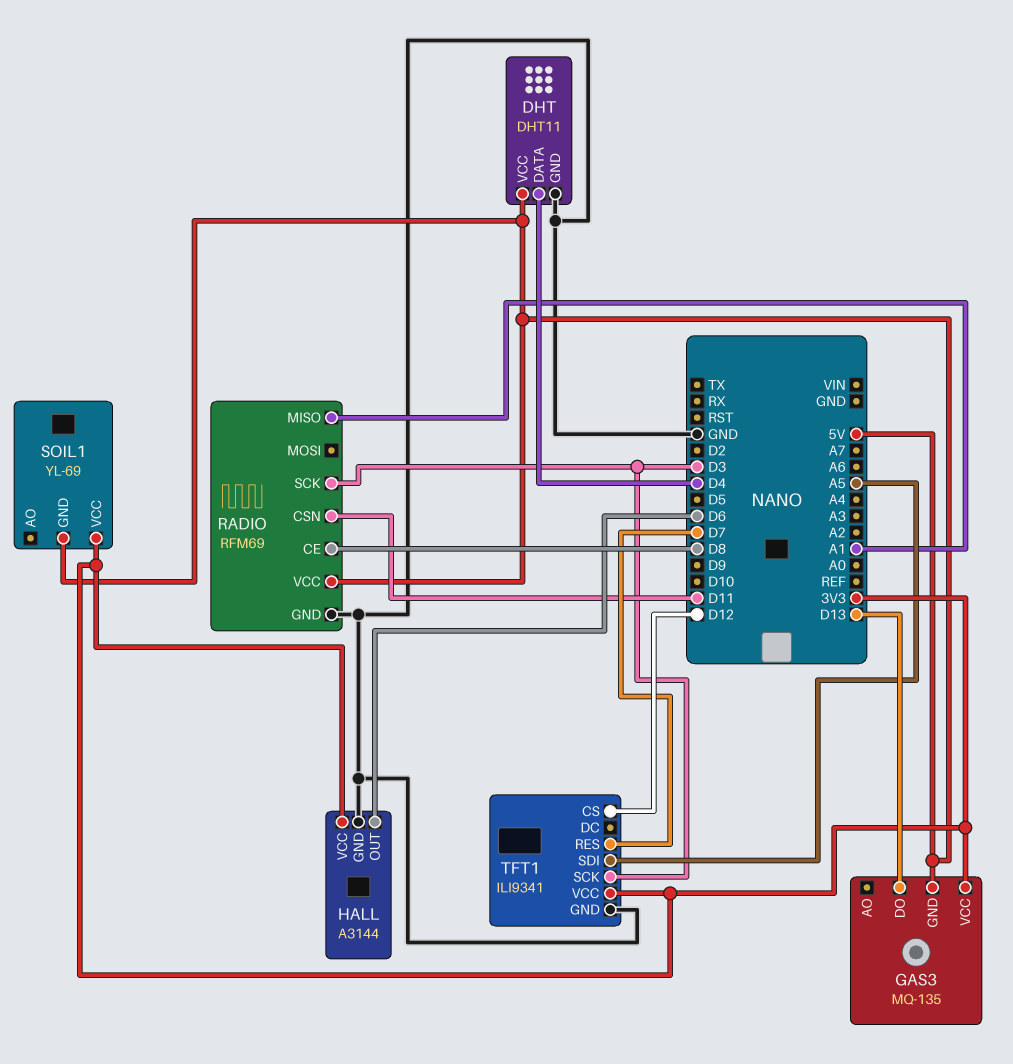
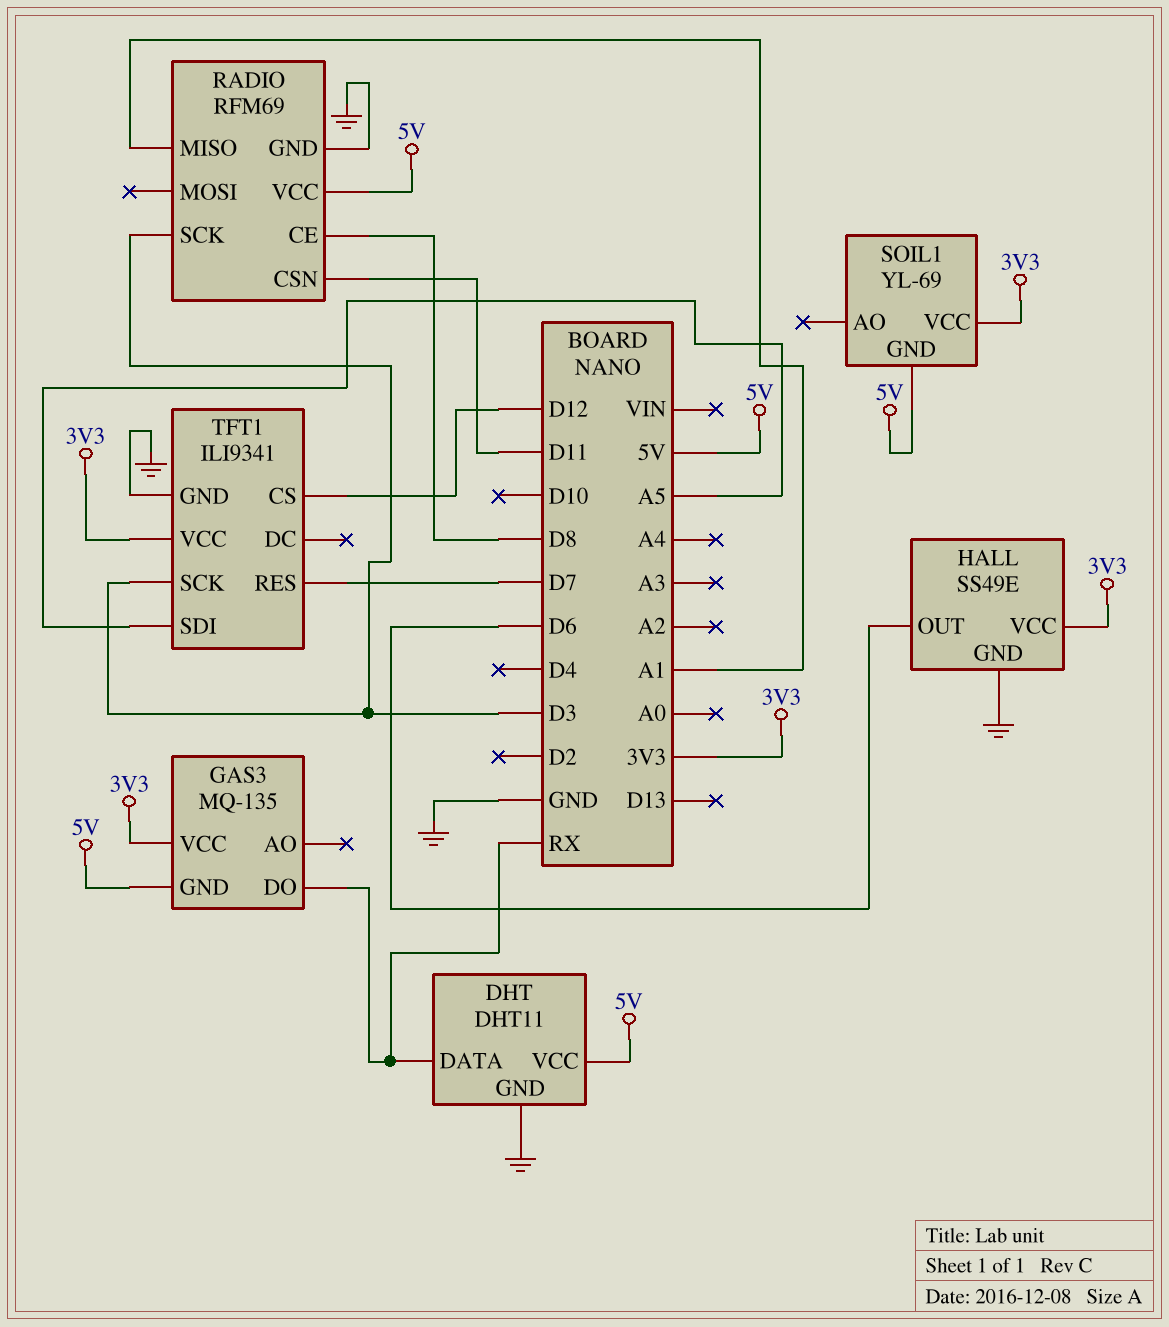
DHT pin DATA: D4 -> RX
GAS3 pin DO: D13 -> RX
HALL: A3144 -> SS49E

